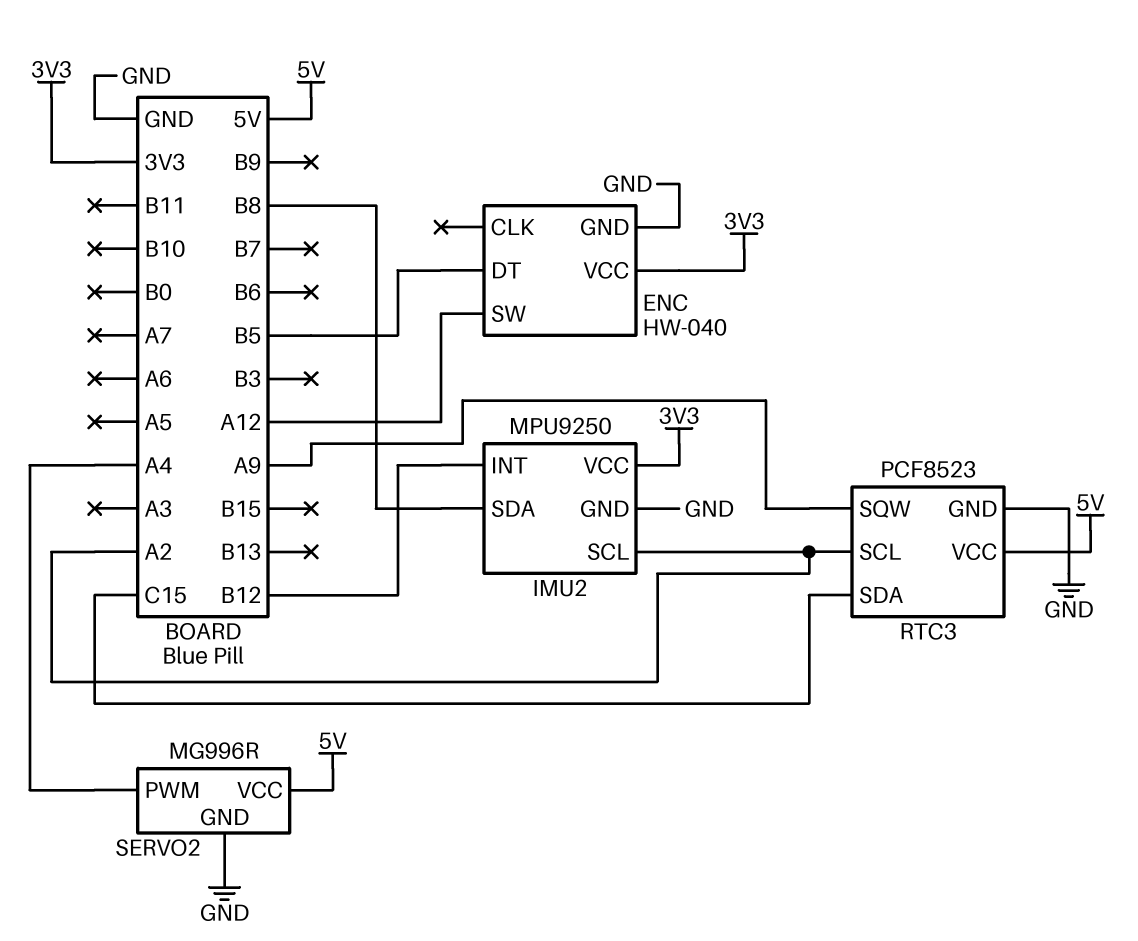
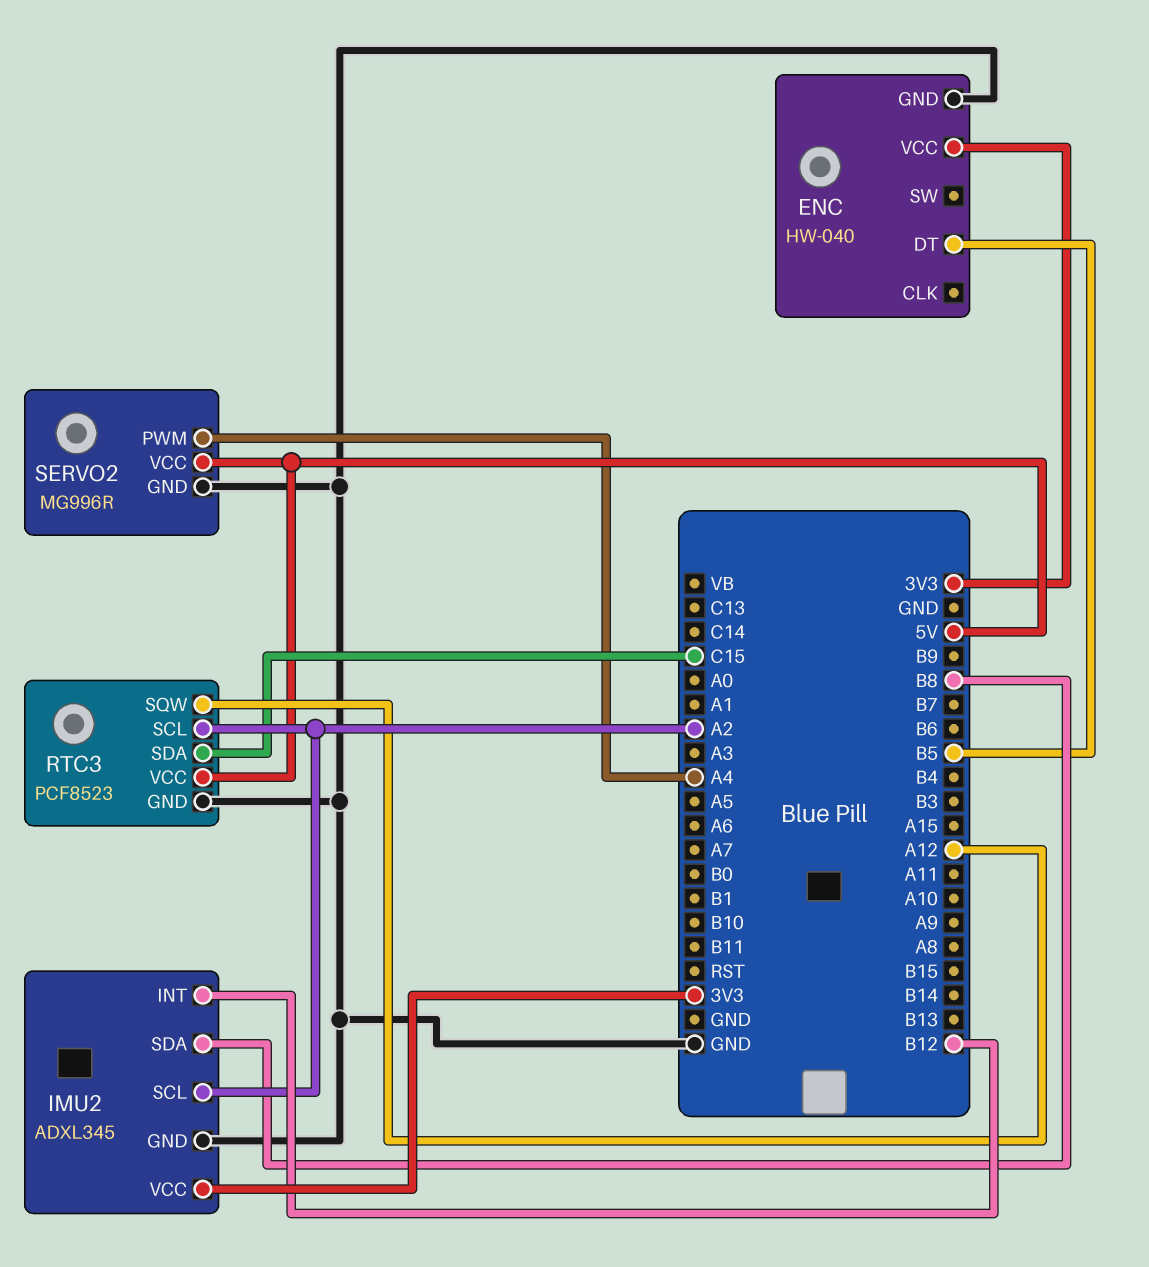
ENC pin SW: A12 -> none
IMU2: MPU9250 -> ADXL345
RTC3 pin SQW: A9 -> A12

